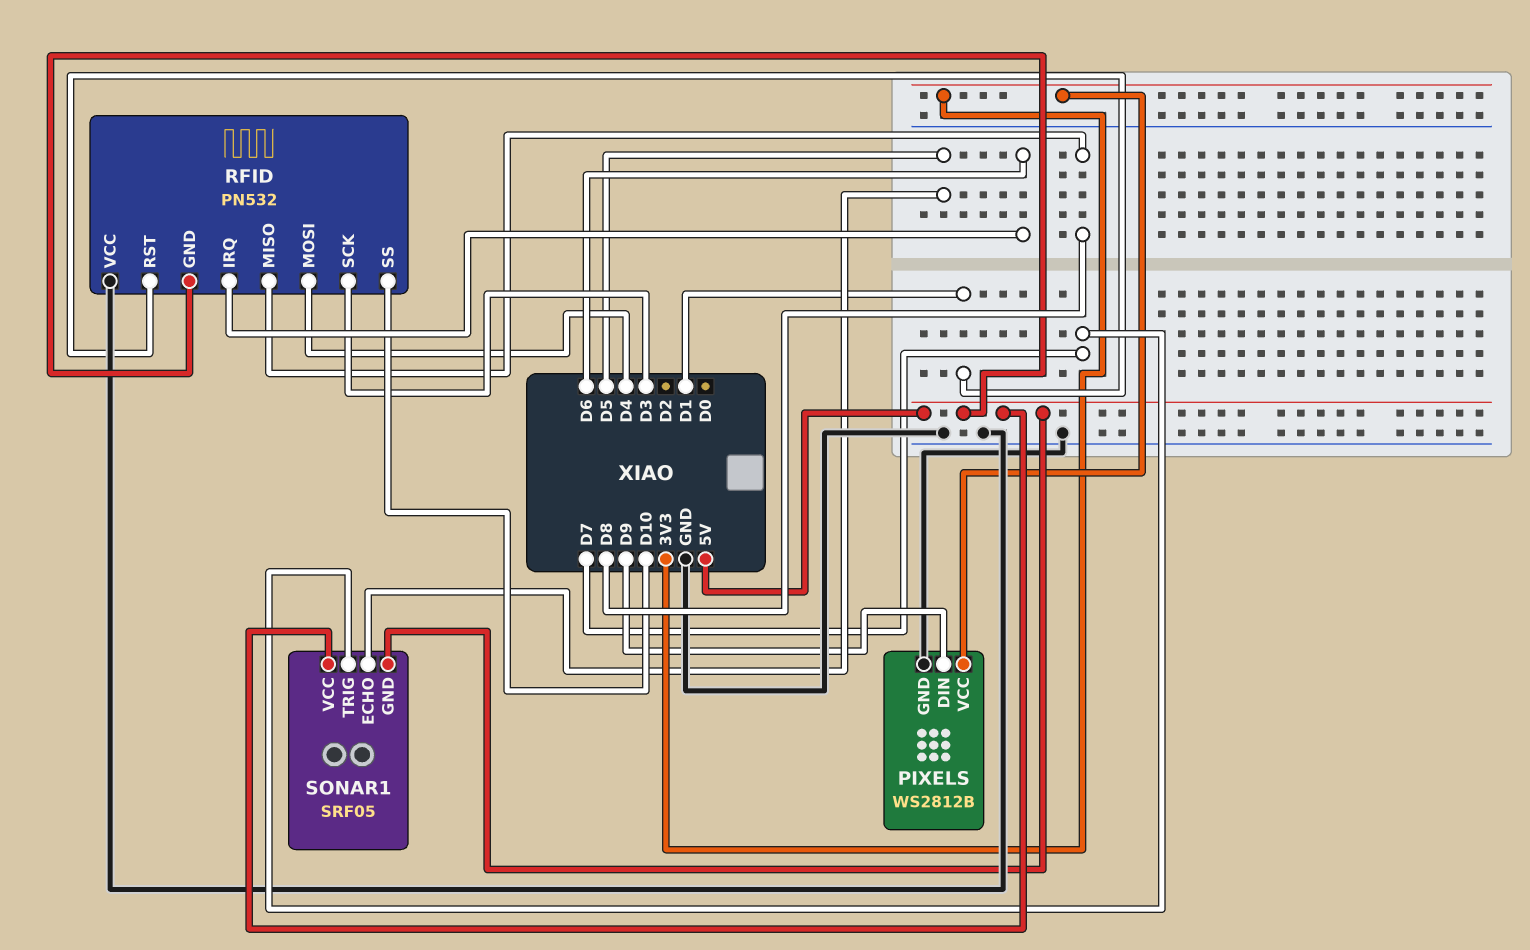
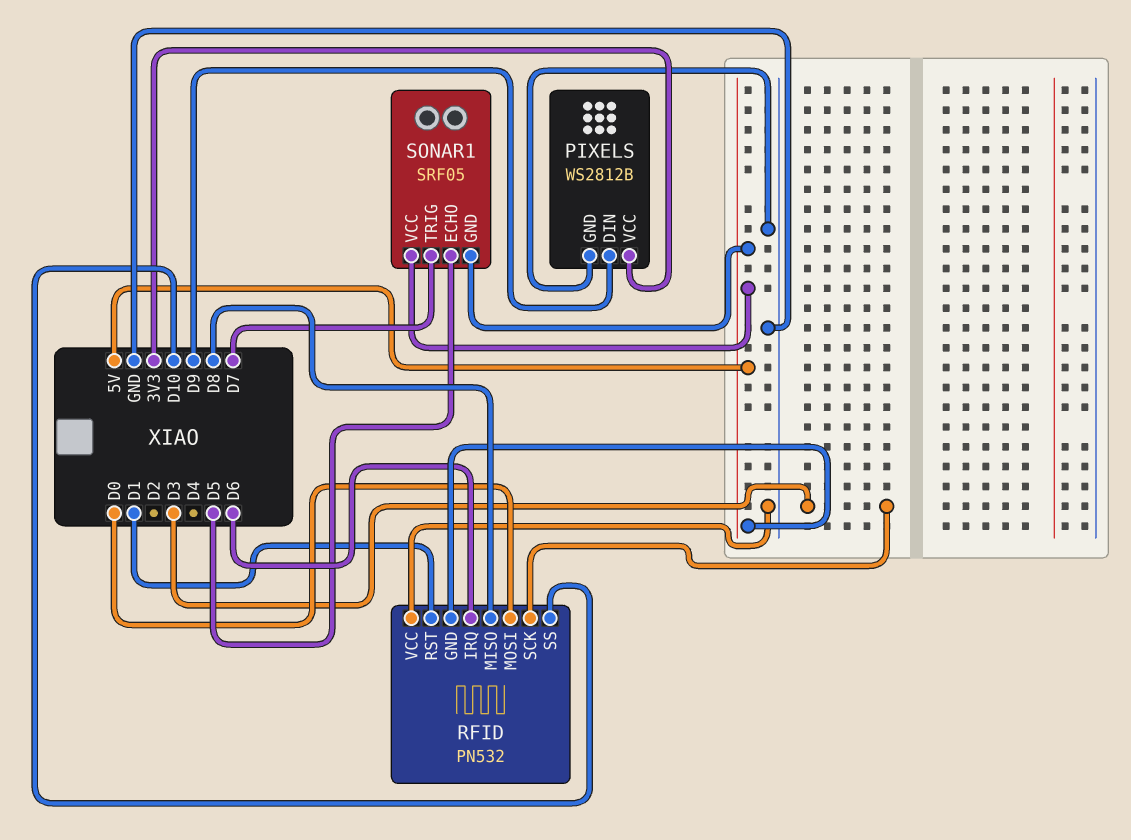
RFID pin MOSI: D4 -> D0

